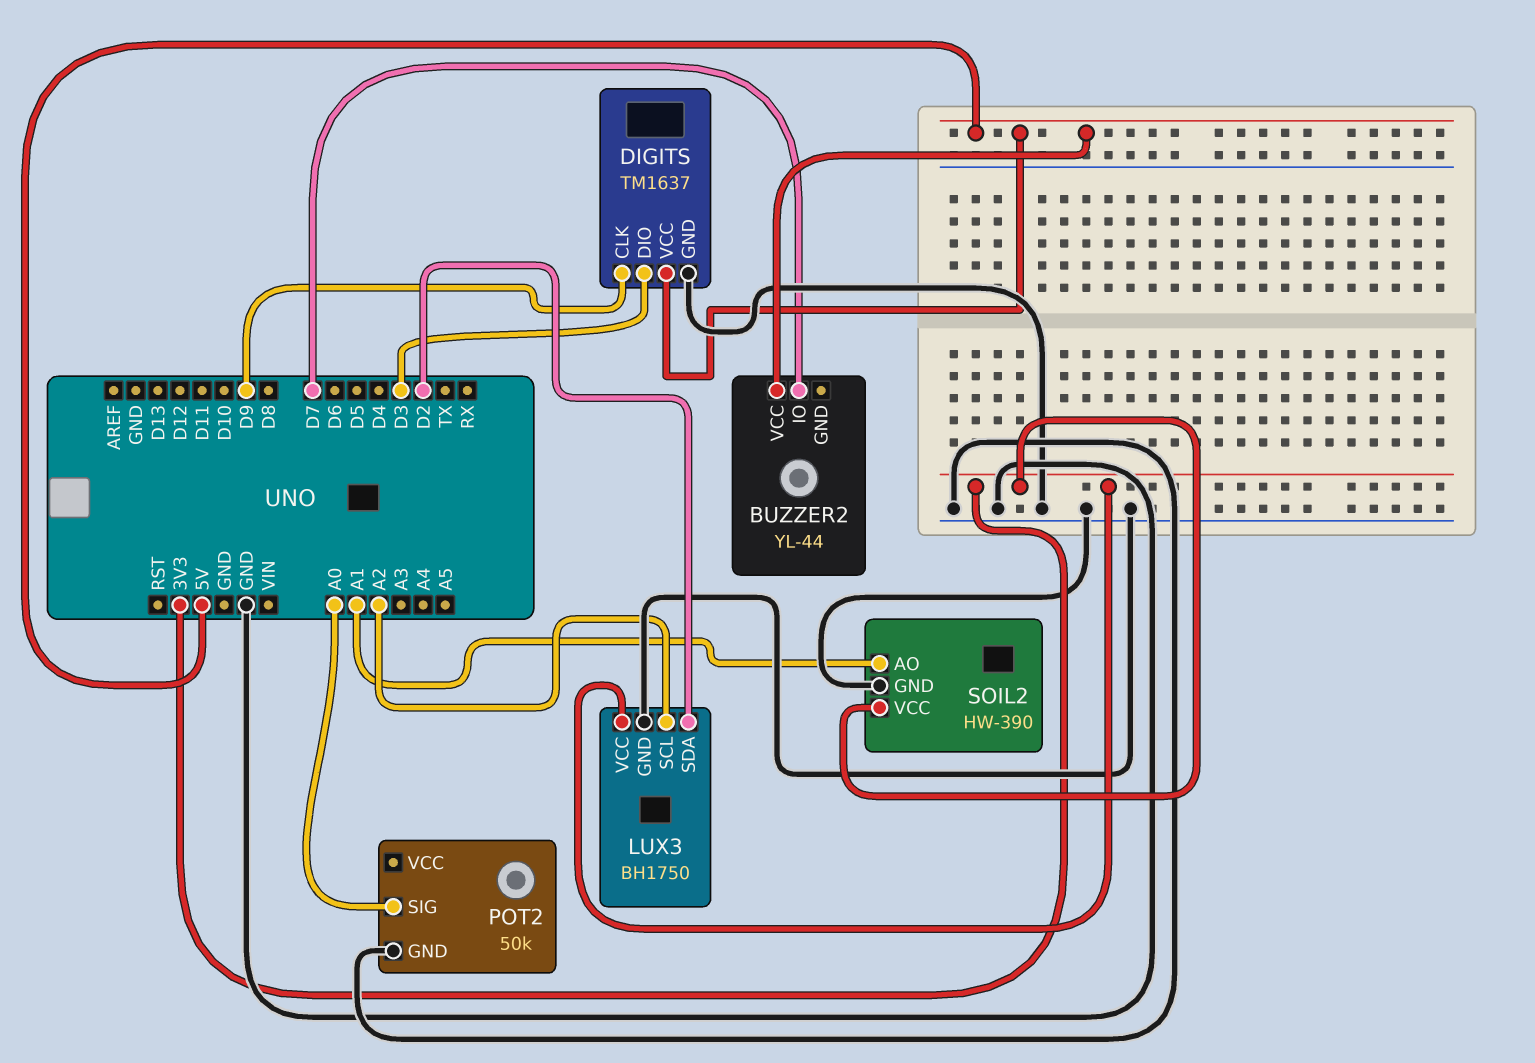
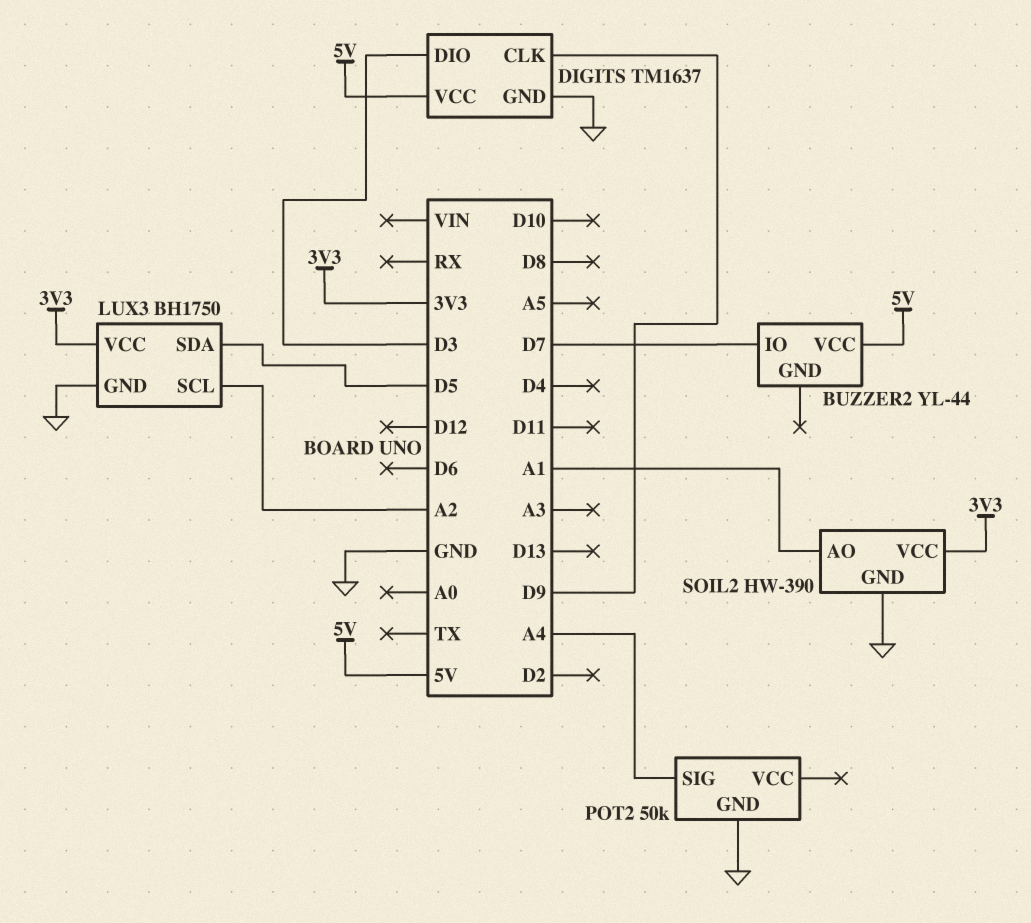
LUX3 pin SDA: D2 -> D5
POT2 pin SIG: A0 -> A4

